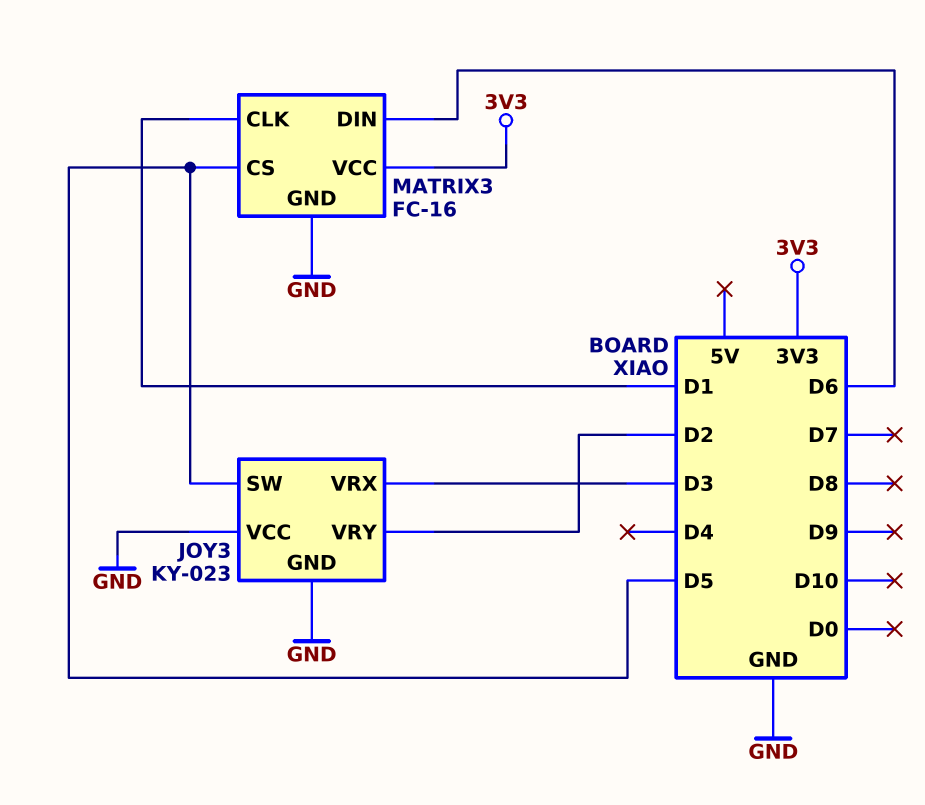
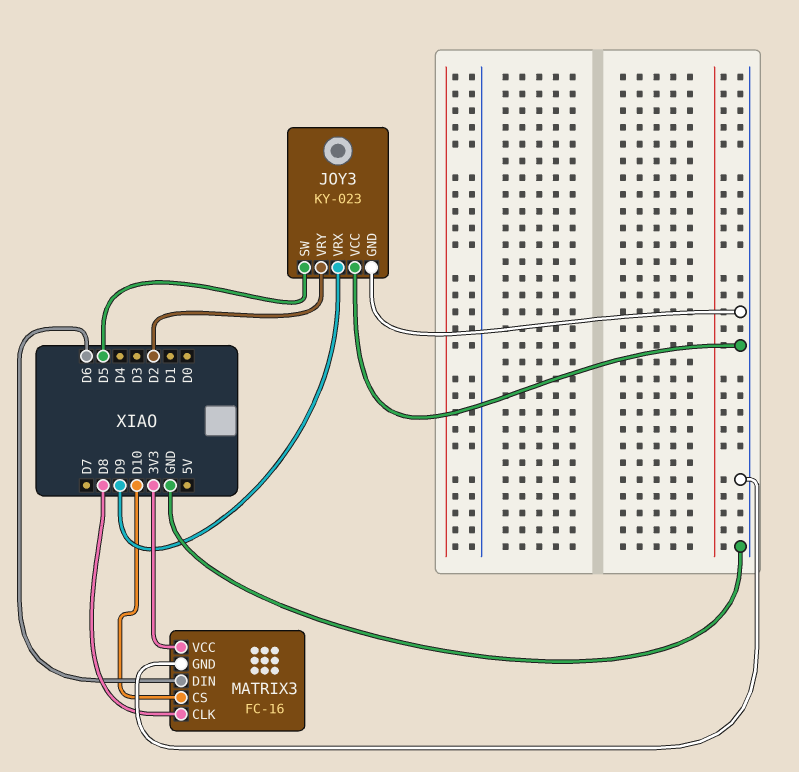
JOY3 pin VRX: D3 -> D9
MATRIX3 pin CLK: D1 -> D8
MATRIX3 pin CS: D5 -> D10

